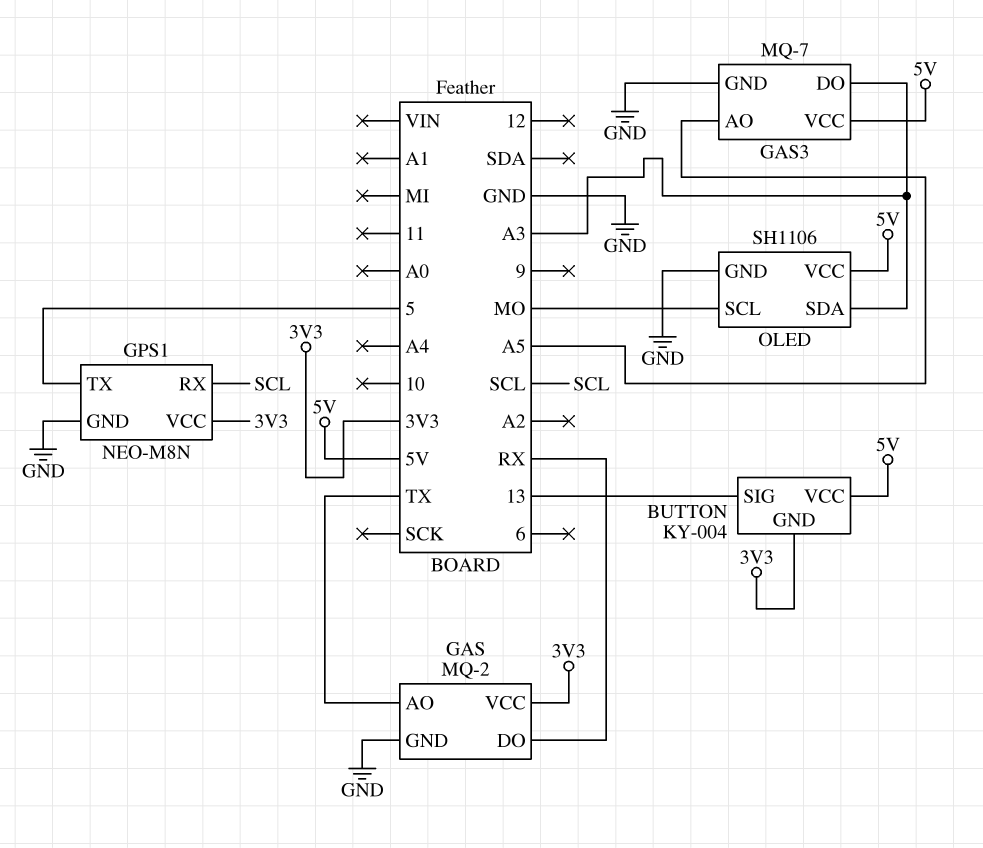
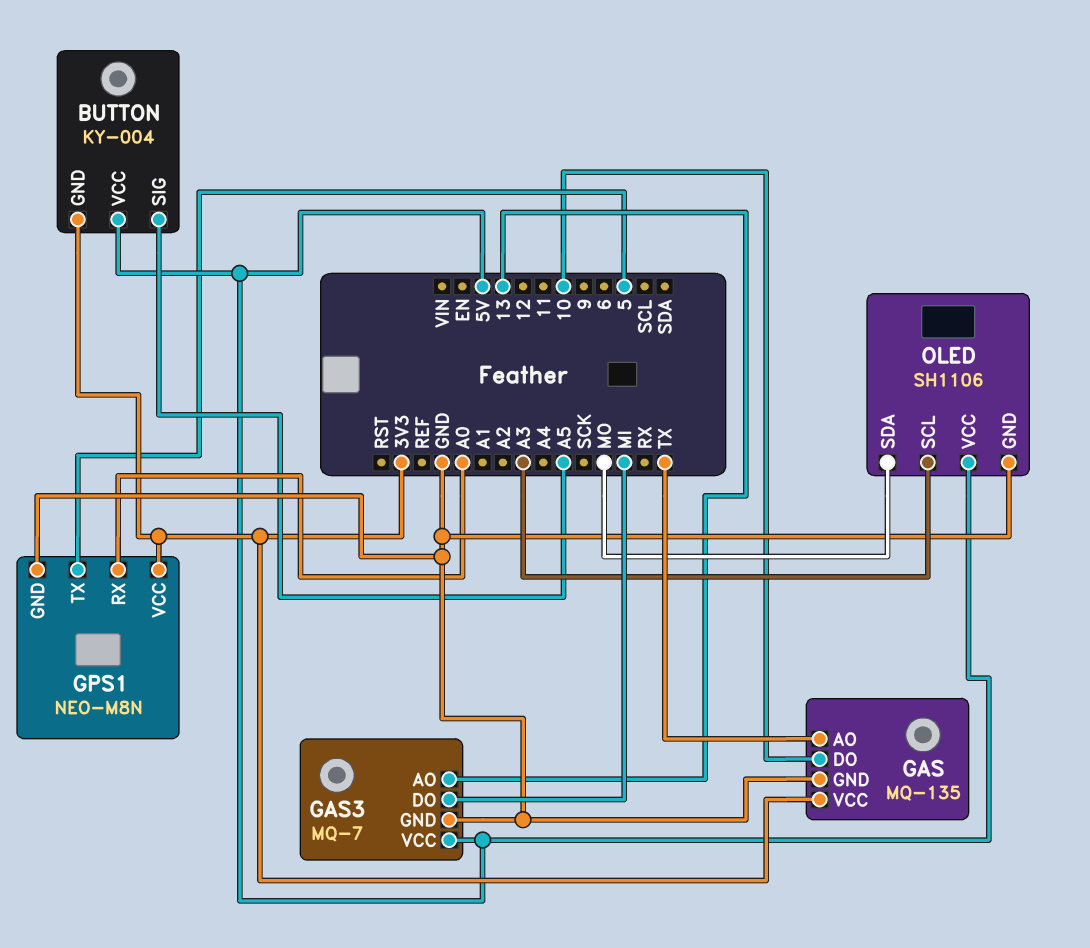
BUTTON pin SIG: 13 -> A5
GAS: MQ-2 -> MQ-135
GAS pin DO: RX -> 10
GAS3 pin AO: A5 -> 13
GAS3 pin DO: A3 -> MI
GPS1 pin RX: SCL -> A0
OLED pin SCL: MO -> A3
OLED pin SDA: A3 -> MO

